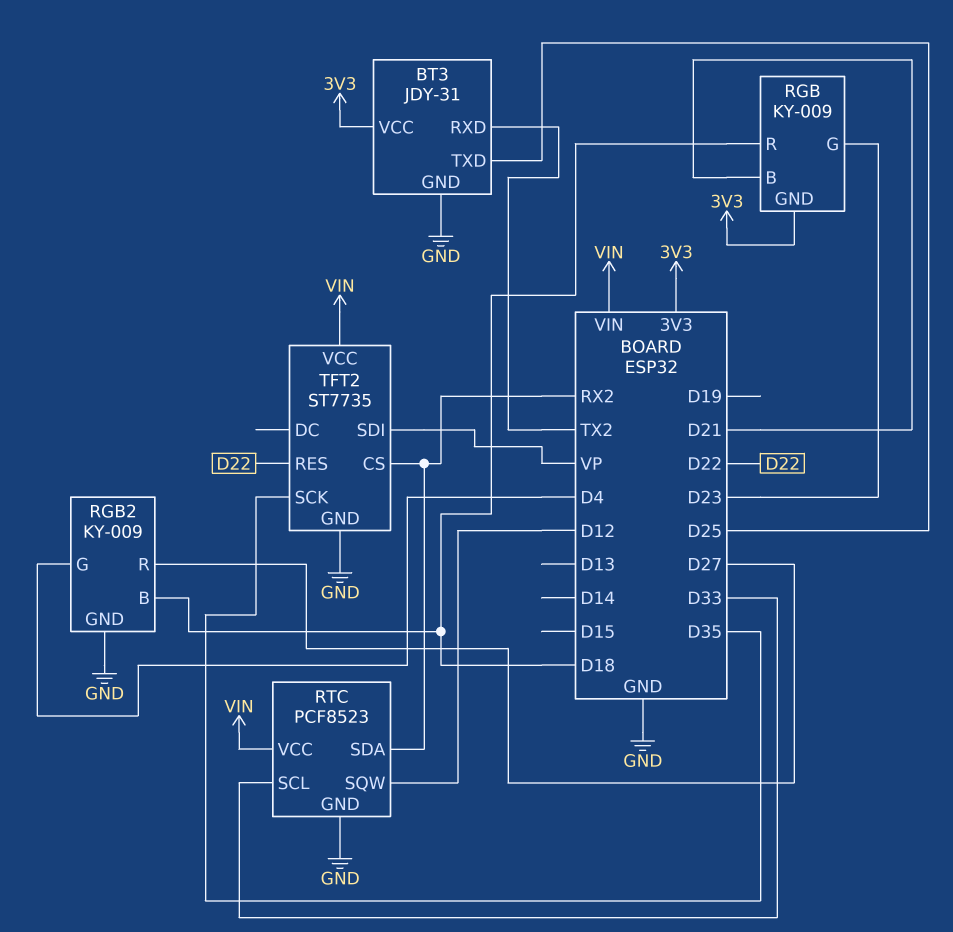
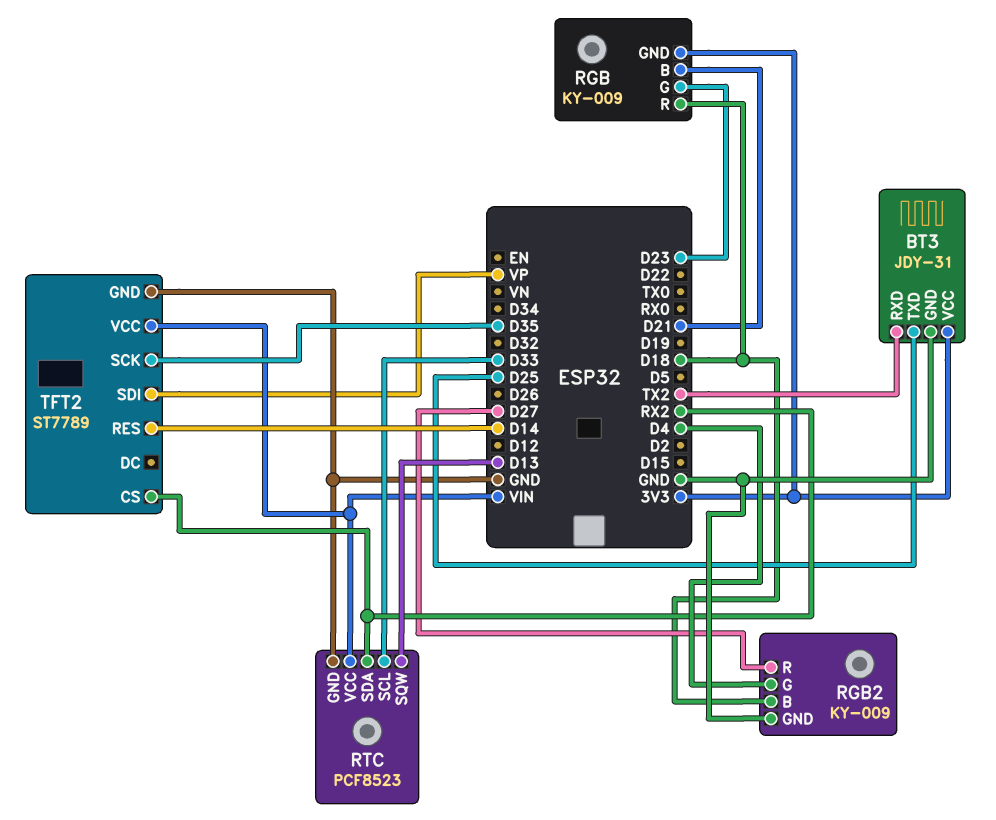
RTC pin SQW: D12 -> D13
TFT2: ST7735 -> ST7789
TFT2 pin RES: D22 -> D14

